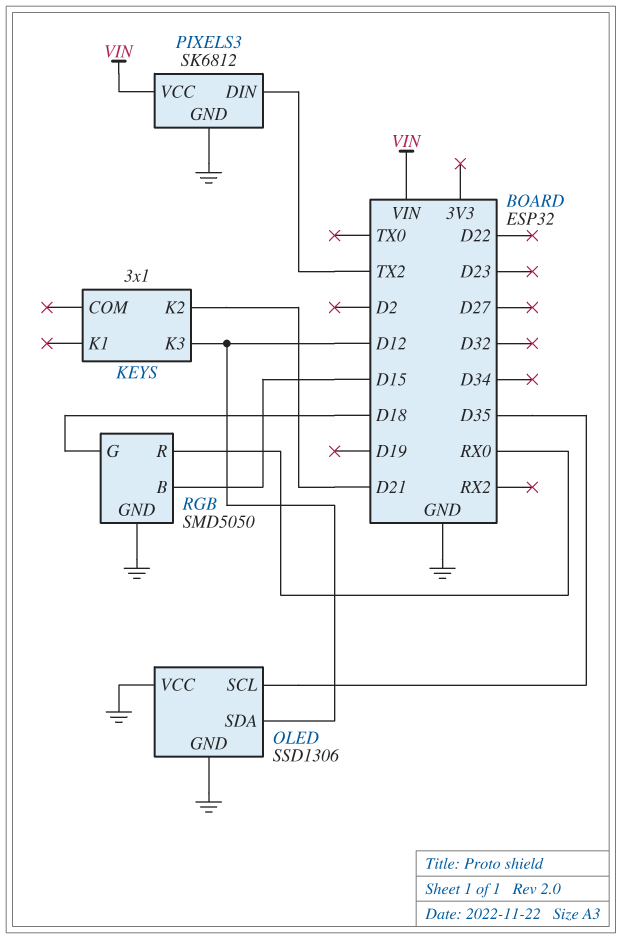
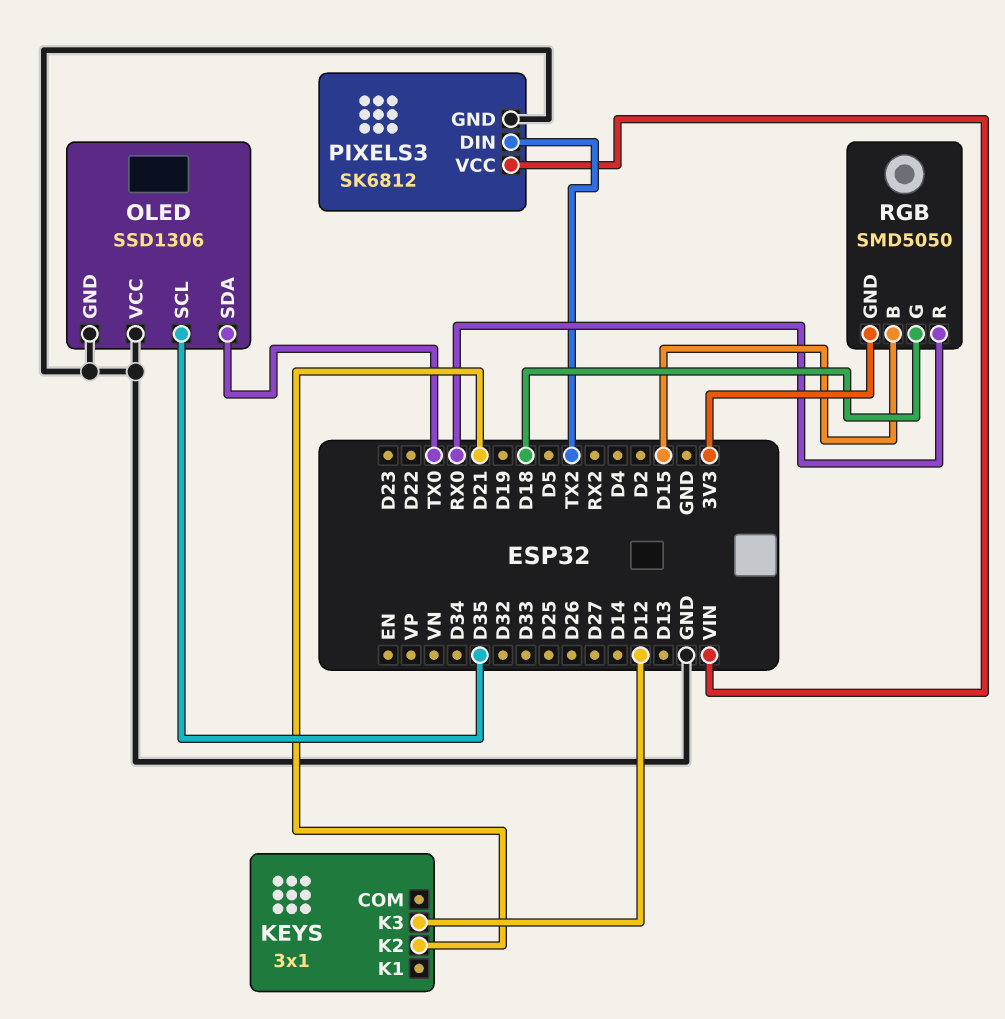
OLED pin SDA: D12 -> TX0
RGB pin GND: GND -> 3V3

